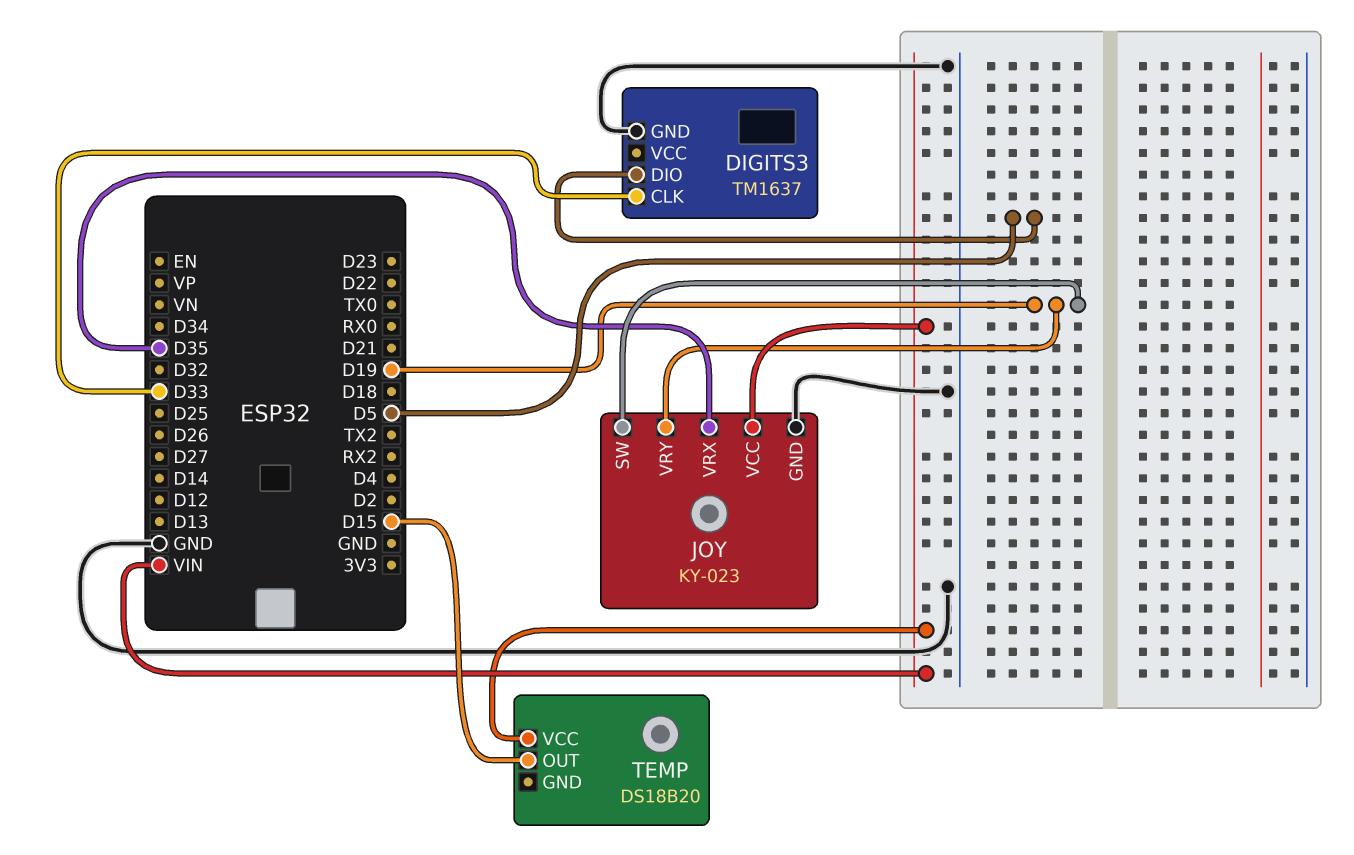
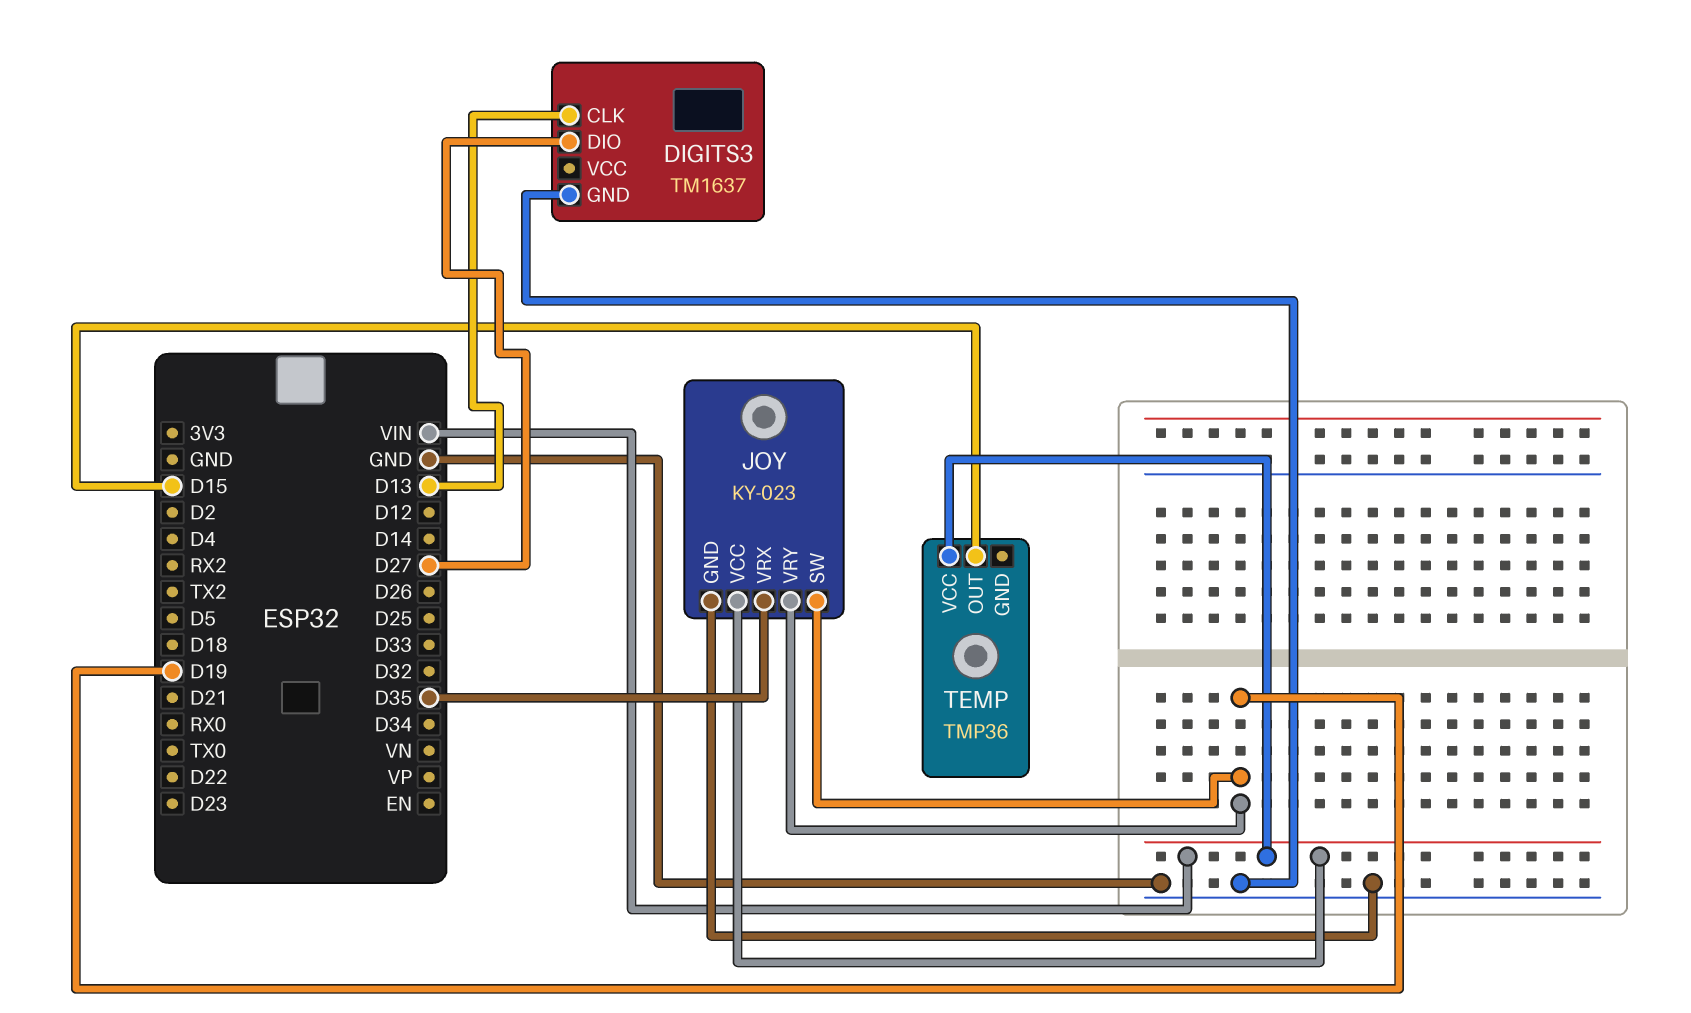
DIGITS3 pin CLK: D33 -> D13
DIGITS3 pin DIO: D5 -> D27
TEMP: DS18B20 -> TMP36

